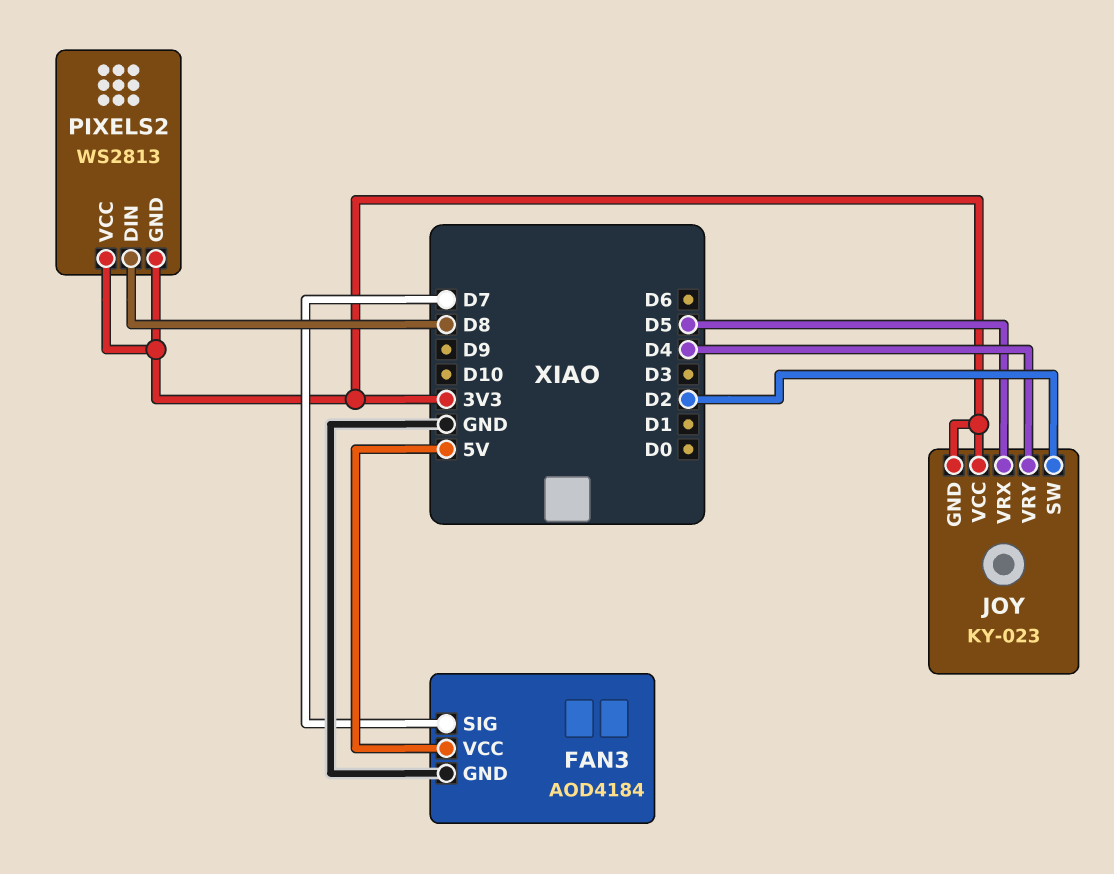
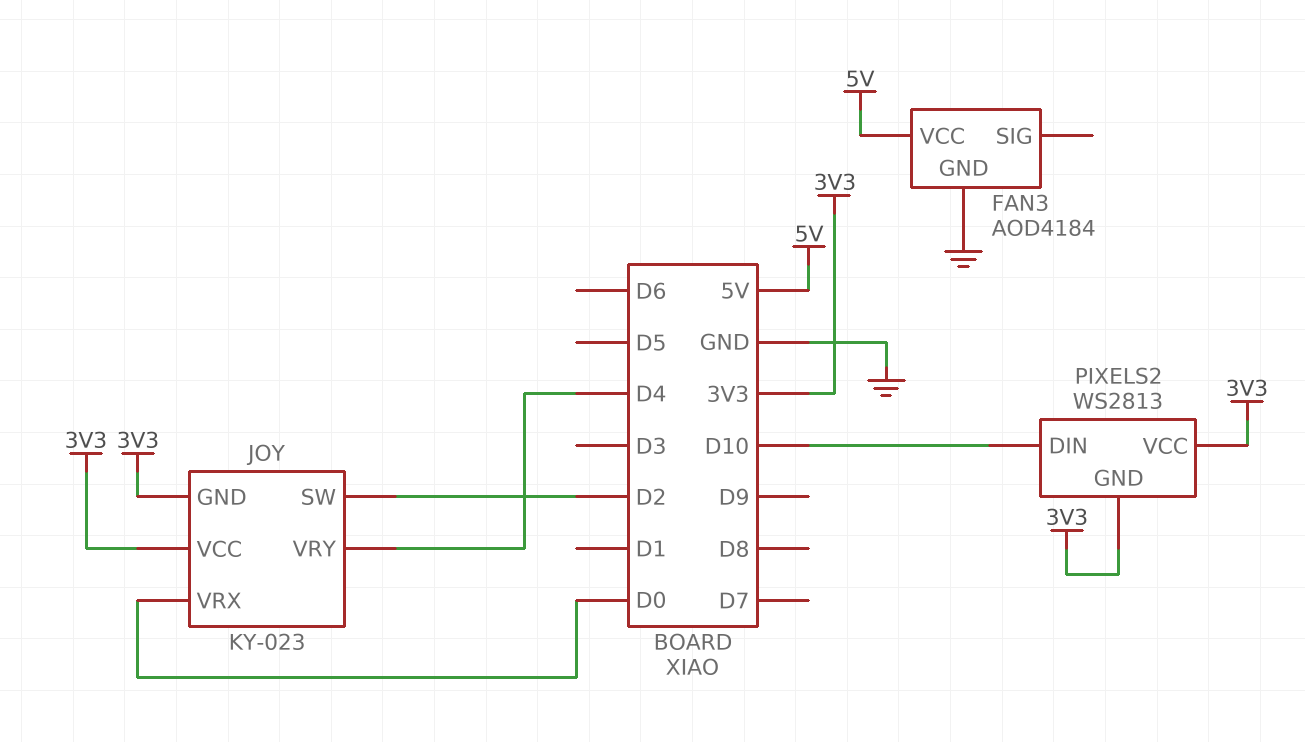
FAN3 pin SIG: D7 -> none
JOY pin VRX: D5 -> D0
PIXELS2 pin DIN: D8 -> D10

